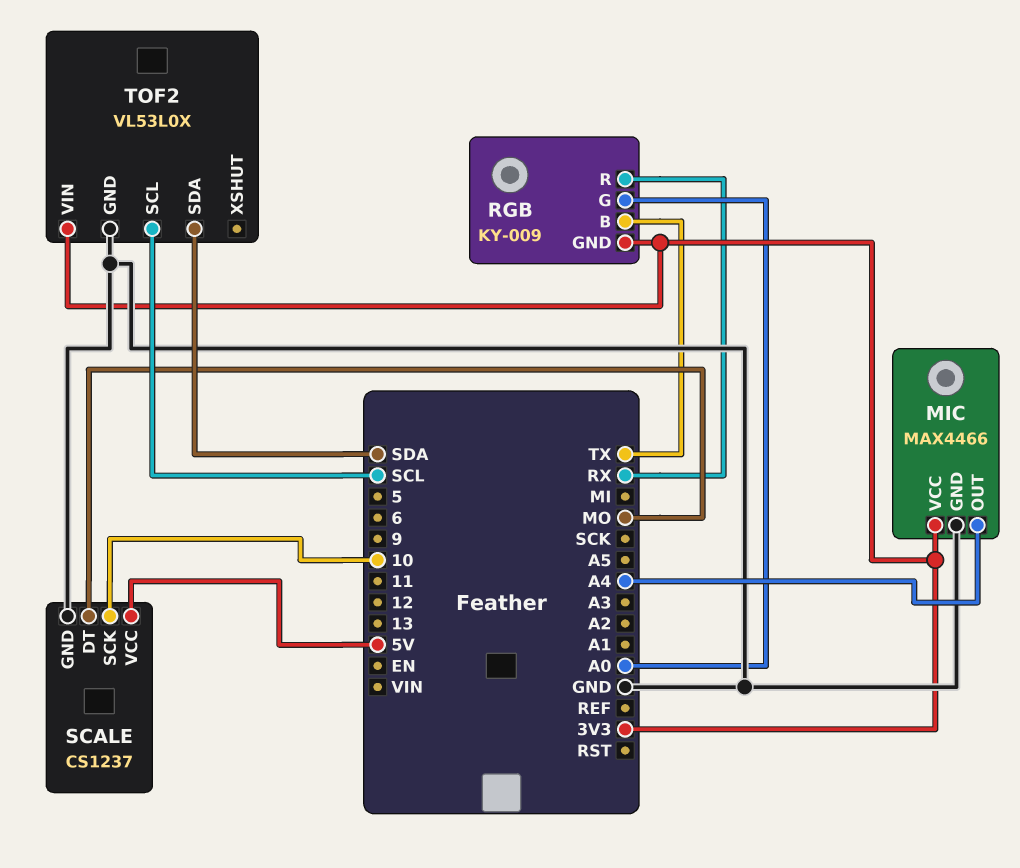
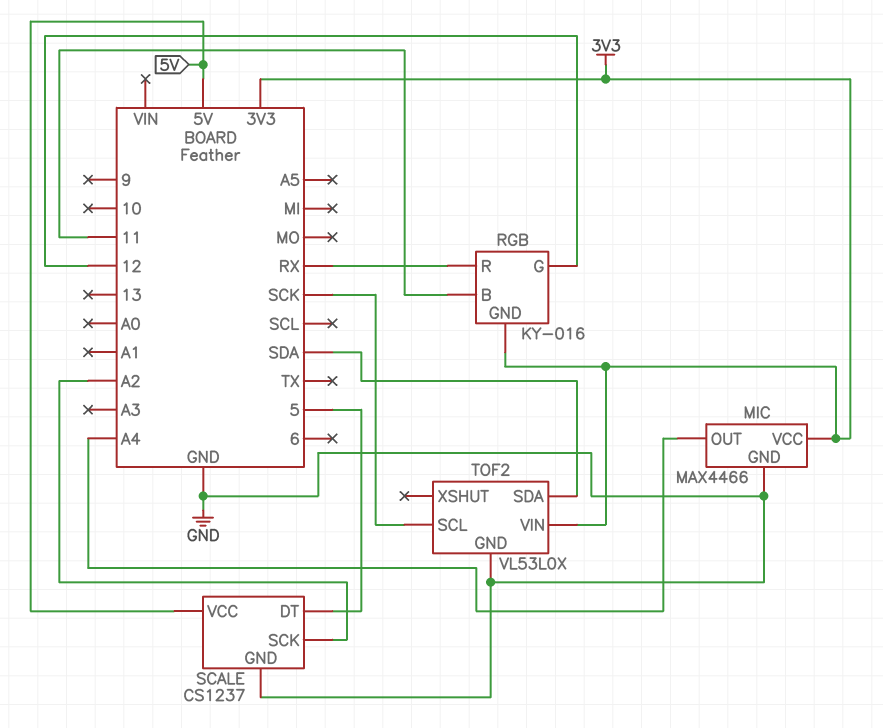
RGB: KY-009 -> KY-016
RGB pin B: TX -> 11
RGB pin G: A0 -> 12
SCALE pin DT: MO -> 5
SCALE pin SCK: 10 -> A2
TOF2 pin SCL: SCL -> SCK

